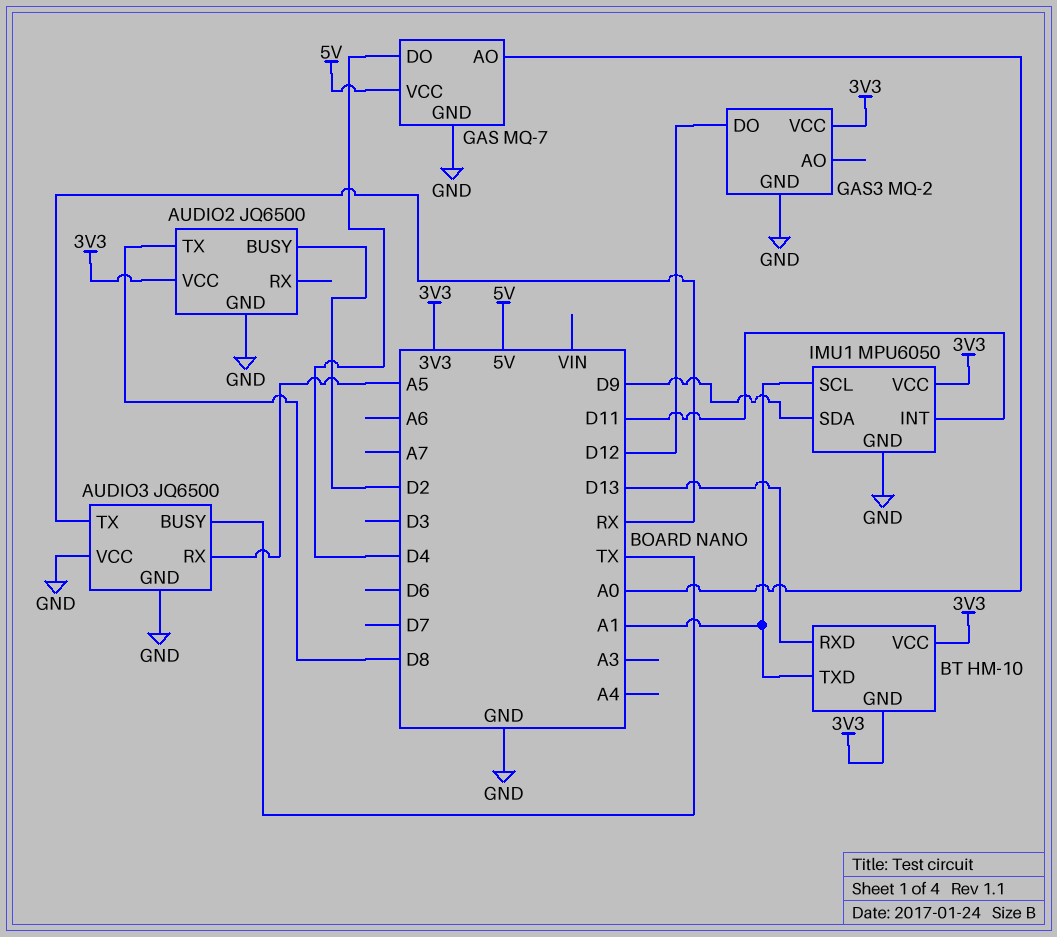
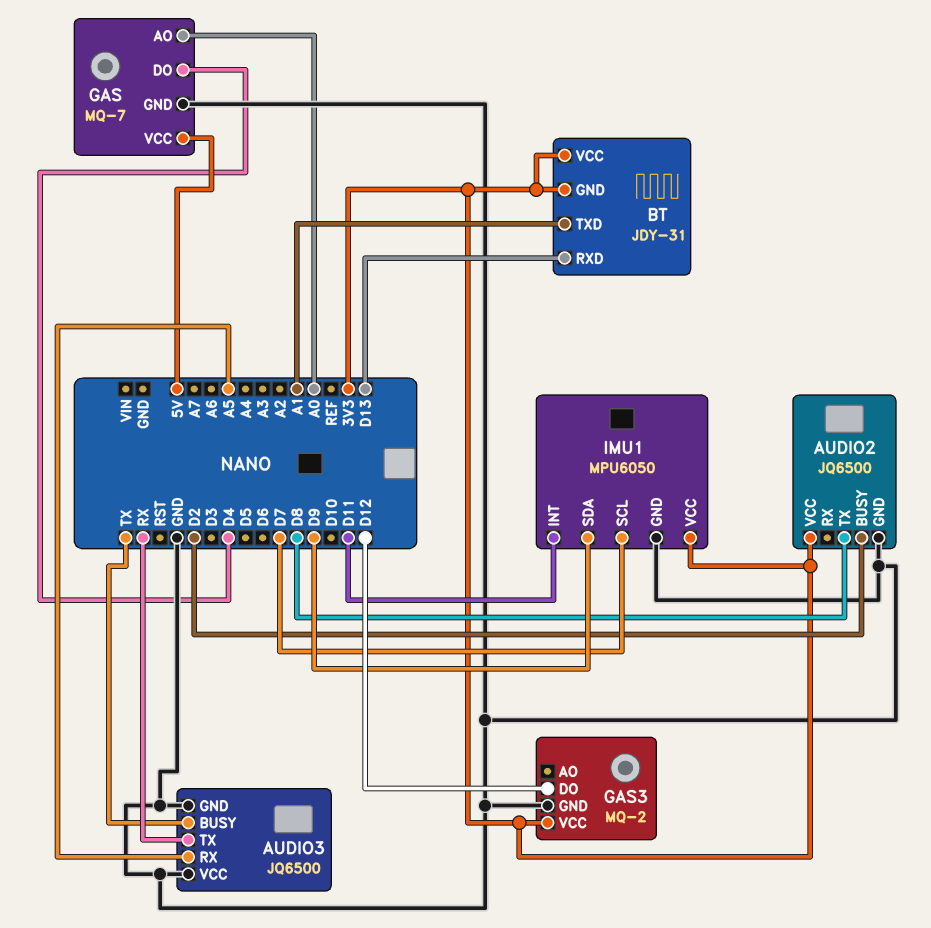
BT: HM-10 -> JDY-31
IMU1 pin SCL: A1 -> D7

